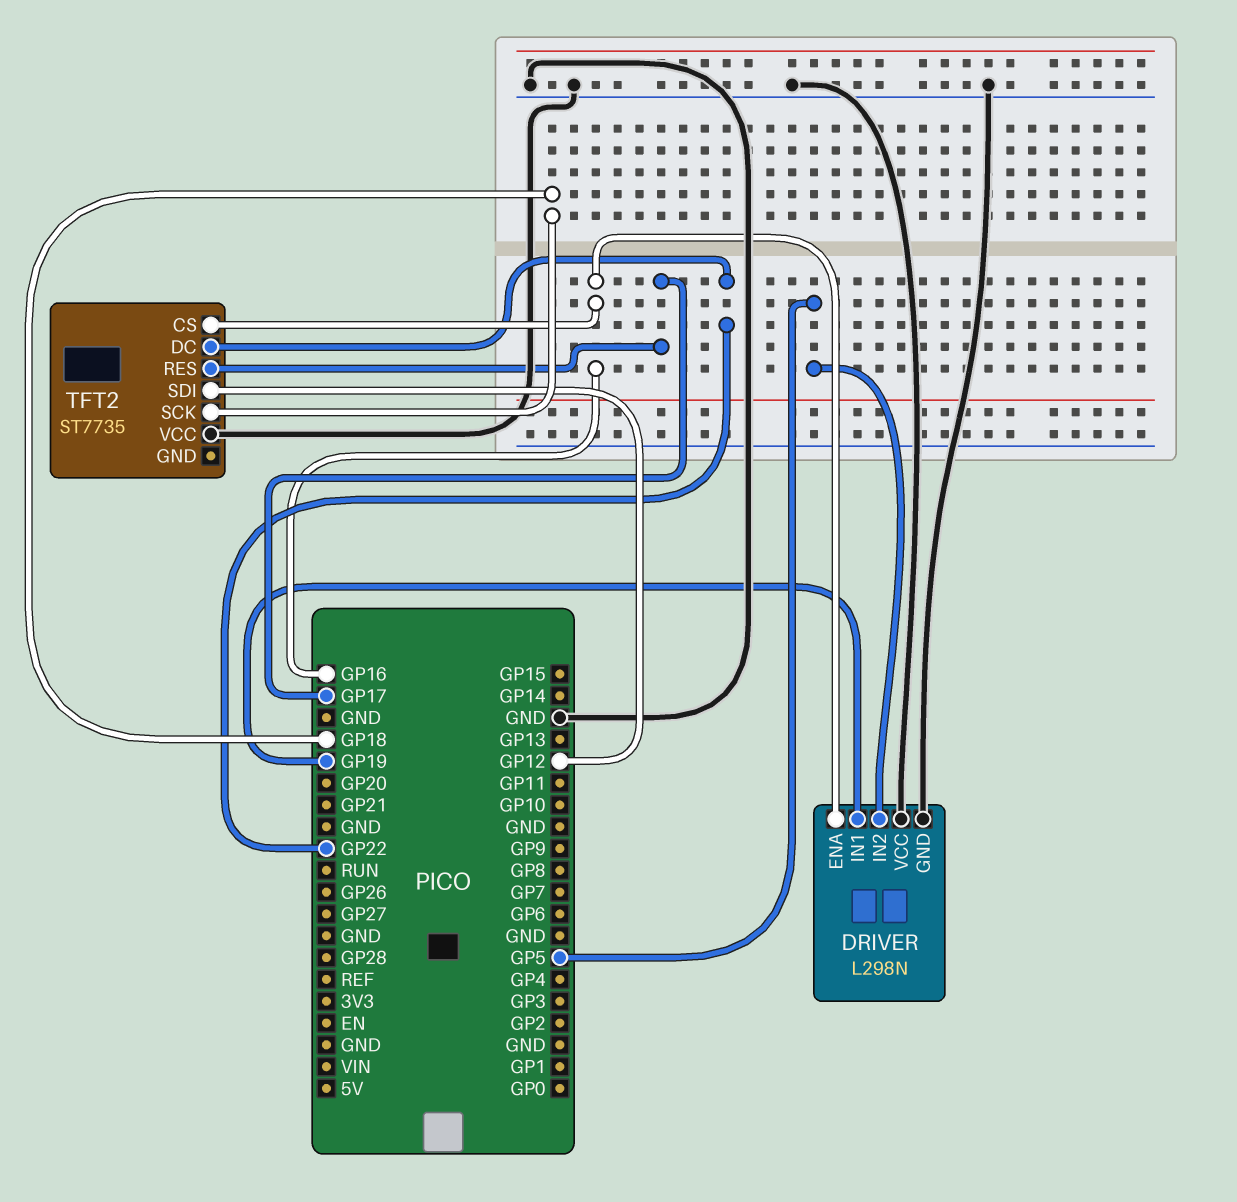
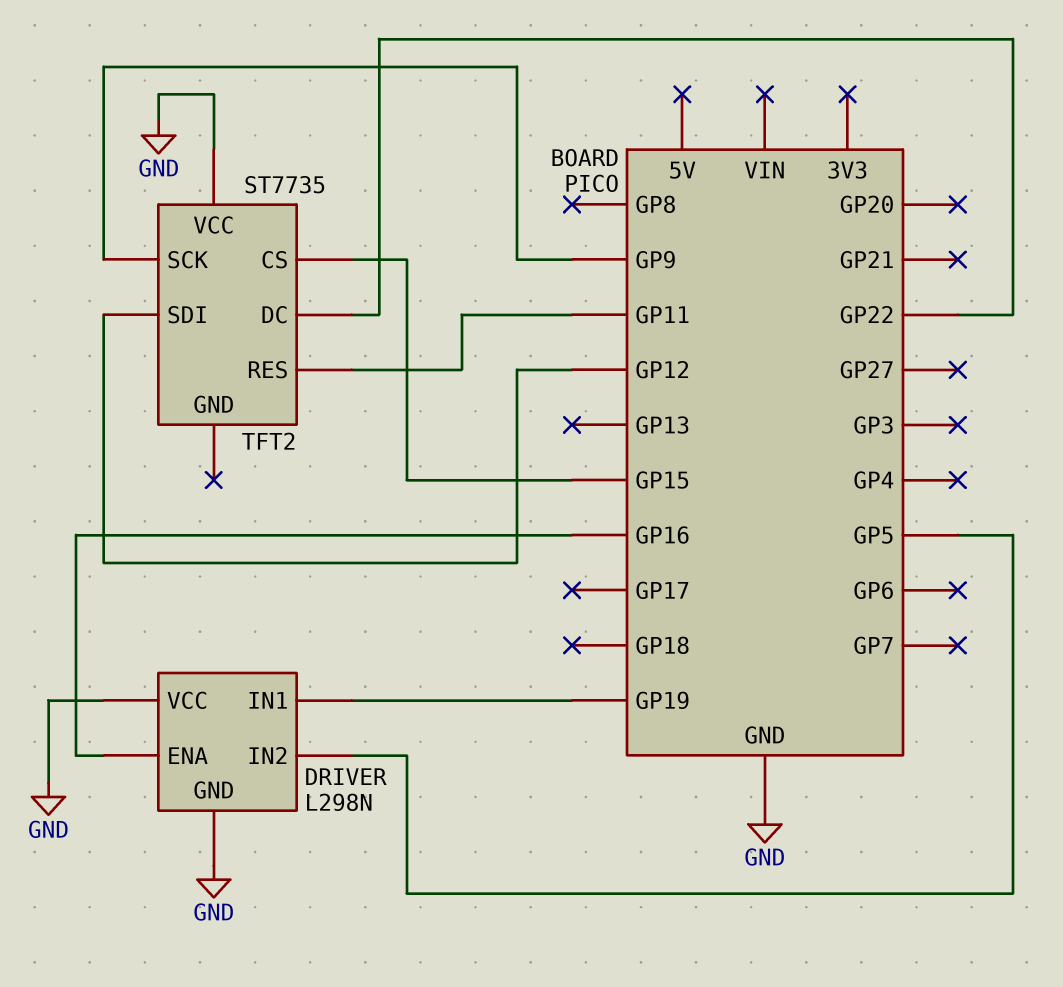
TFT2 pin CS: GP16 -> GP15
TFT2 pin RES: GP17 -> GP11
TFT2 pin SCK: GP18 -> GP9

